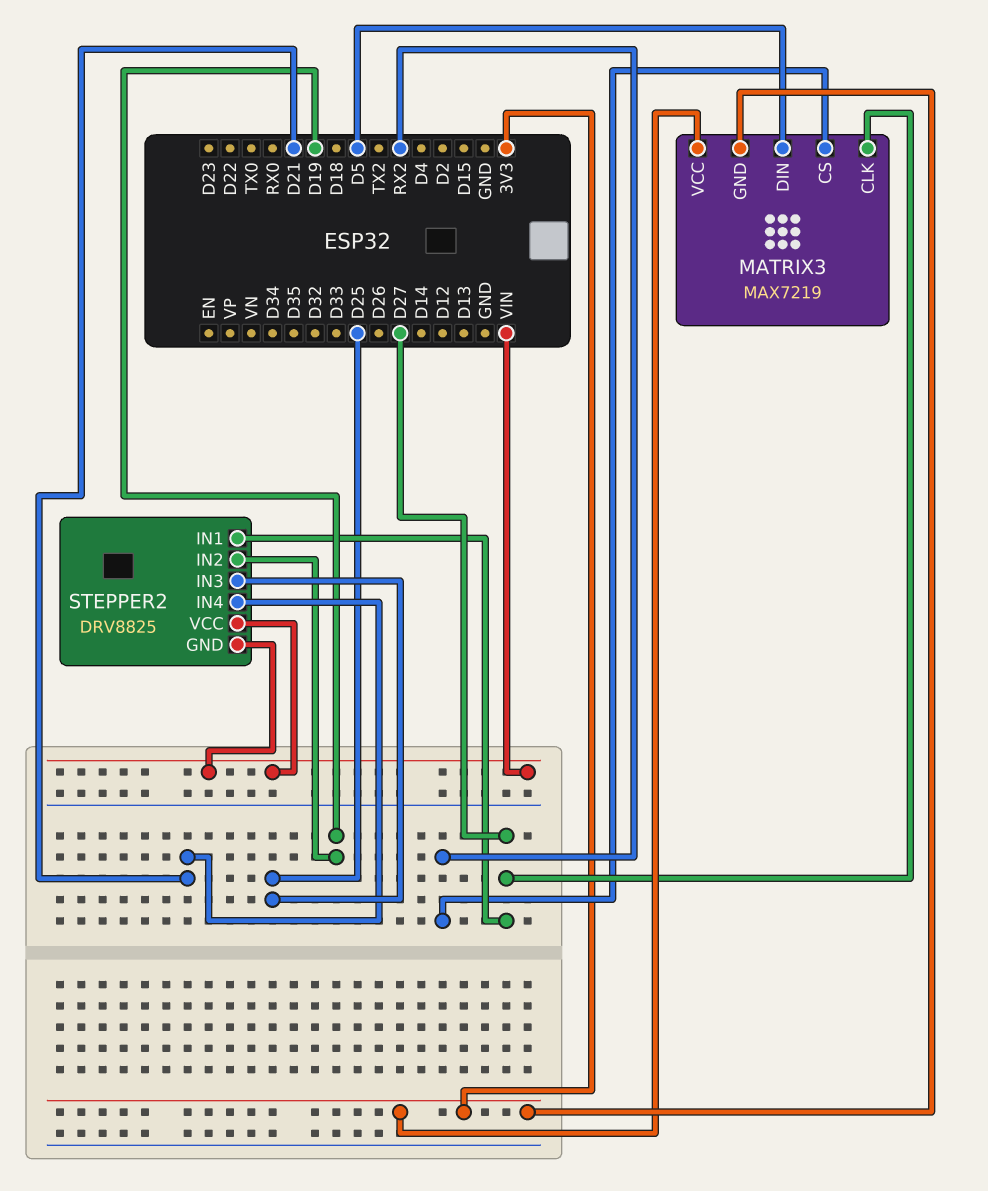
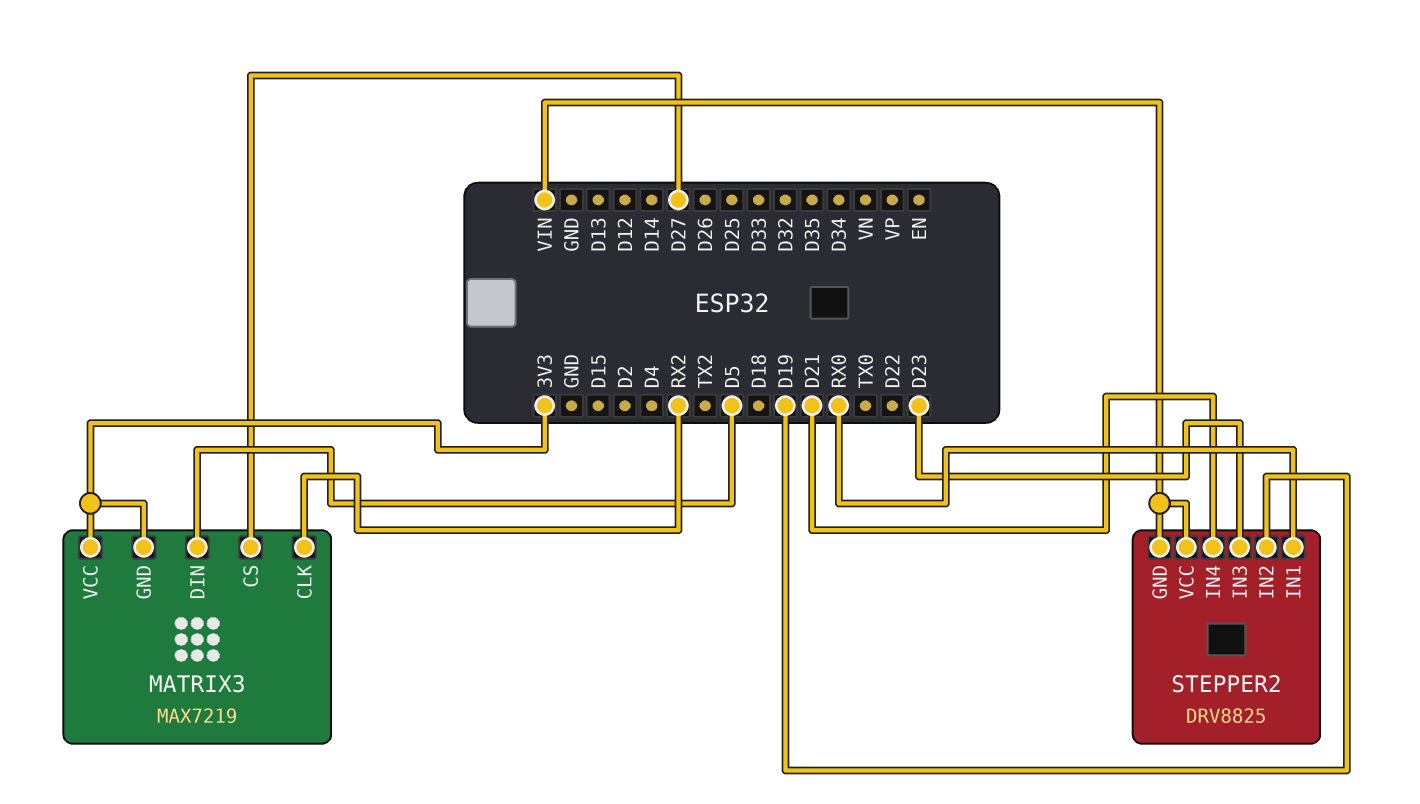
MATRIX3 pin CLK: D27 -> RX2
MATRIX3 pin CS: RX2 -> D27
STEPPER2 pin IN1: D27 -> RX0
STEPPER2 pin IN3: D25 -> D23

